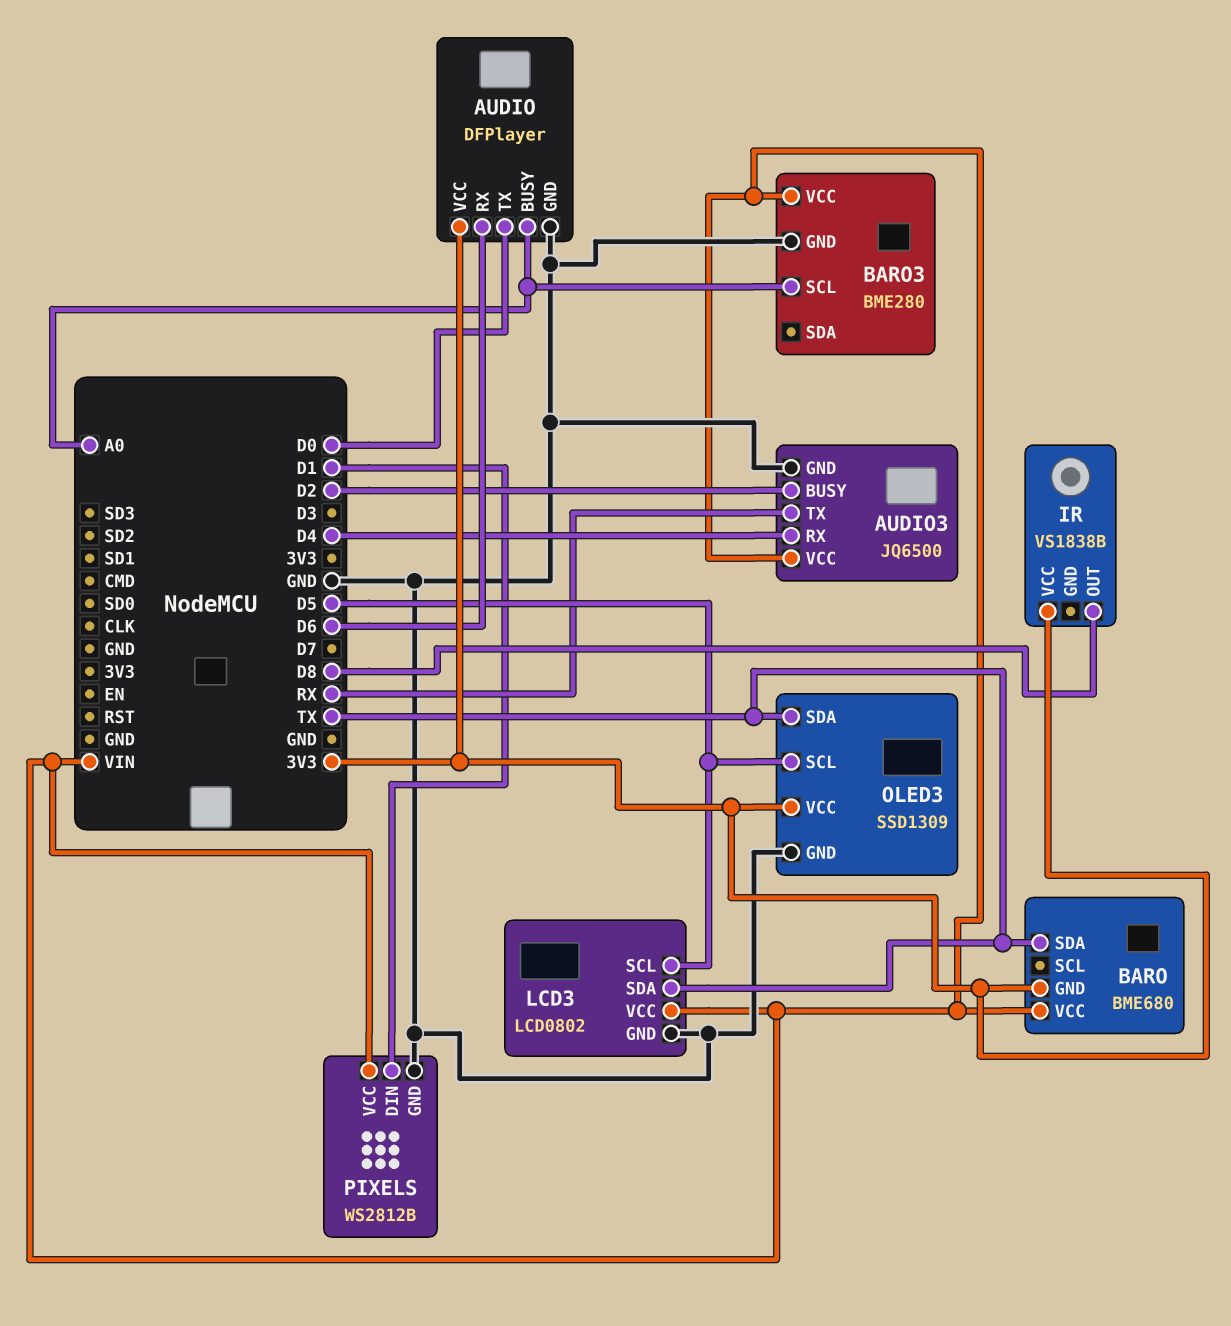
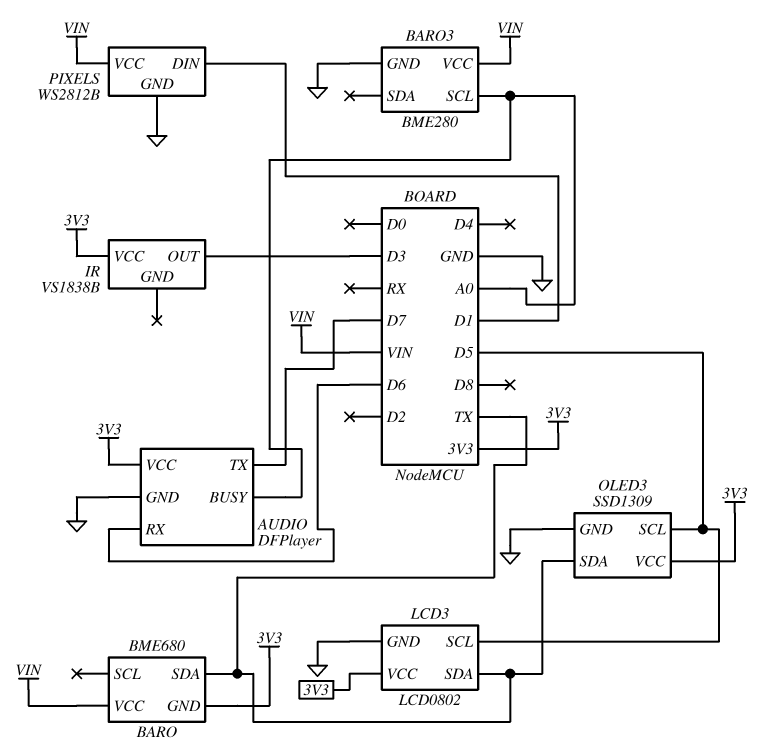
AUDIO pin TX: D0 -> D7
AUDIO3: JQ6500 -> none
AUDIO3 pin BUSY: D2 -> none
AUDIO3 pin GND: GND -> none
AUDIO3 pin RX: D4 -> none
AUDIO3 pin TX: RX -> none
AUDIO3 pin VCC: VIN -> none
IR pin OUT: D8 -> D3
LCD3 pin VCC: VIN -> 3V3

